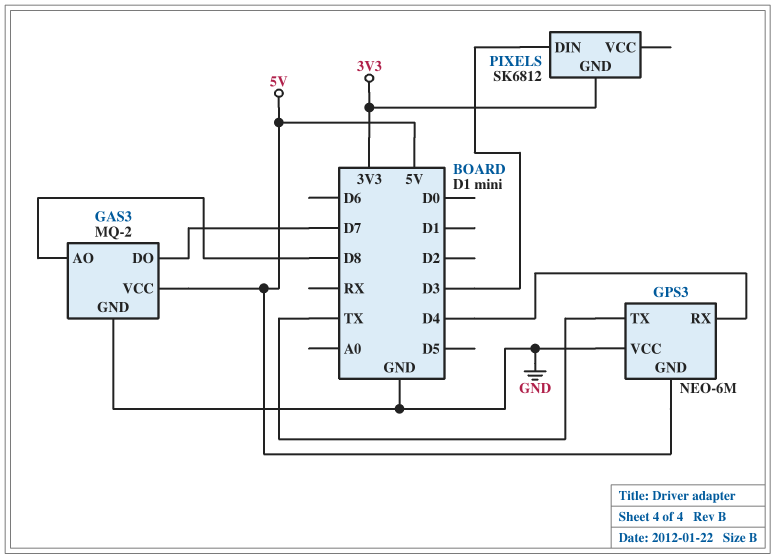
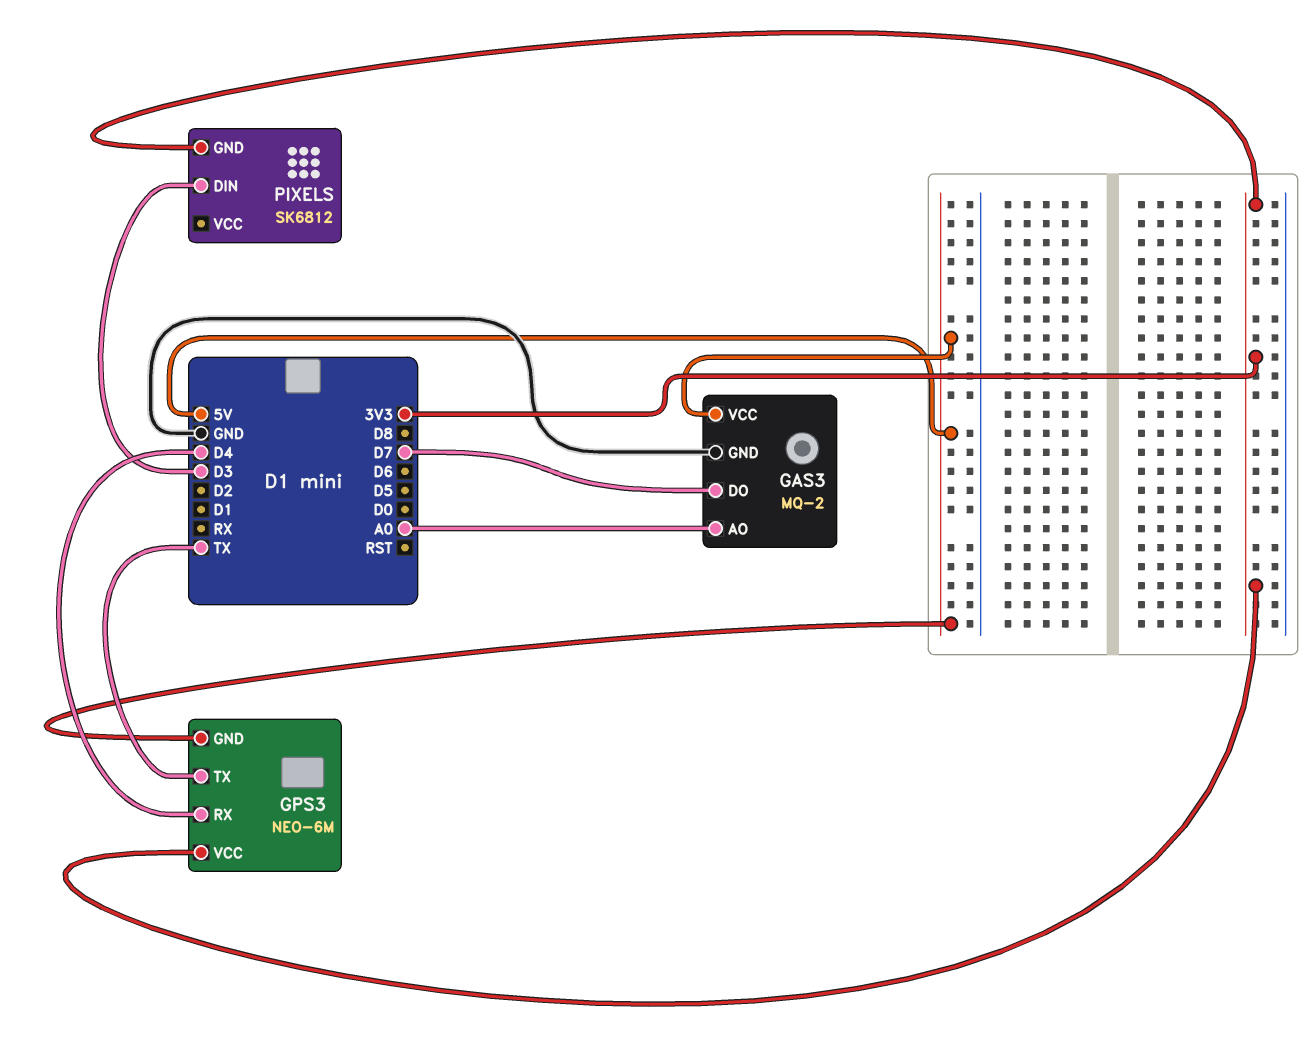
GAS3 pin AO: D8 -> A0
GPS3 pin VCC: GND -> 3V3

